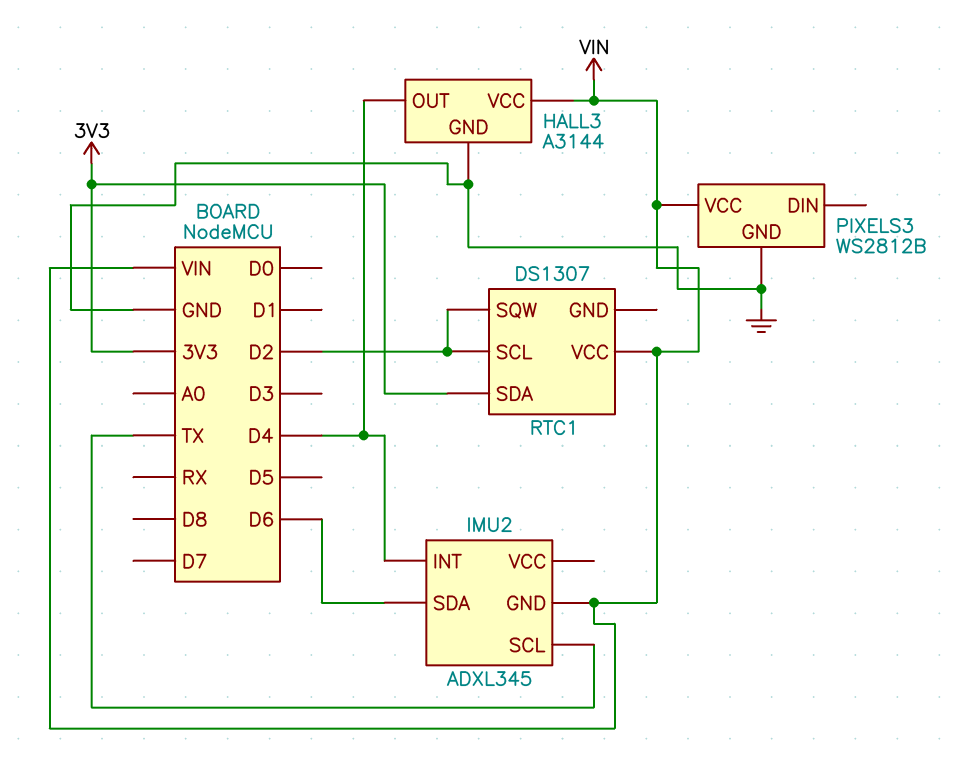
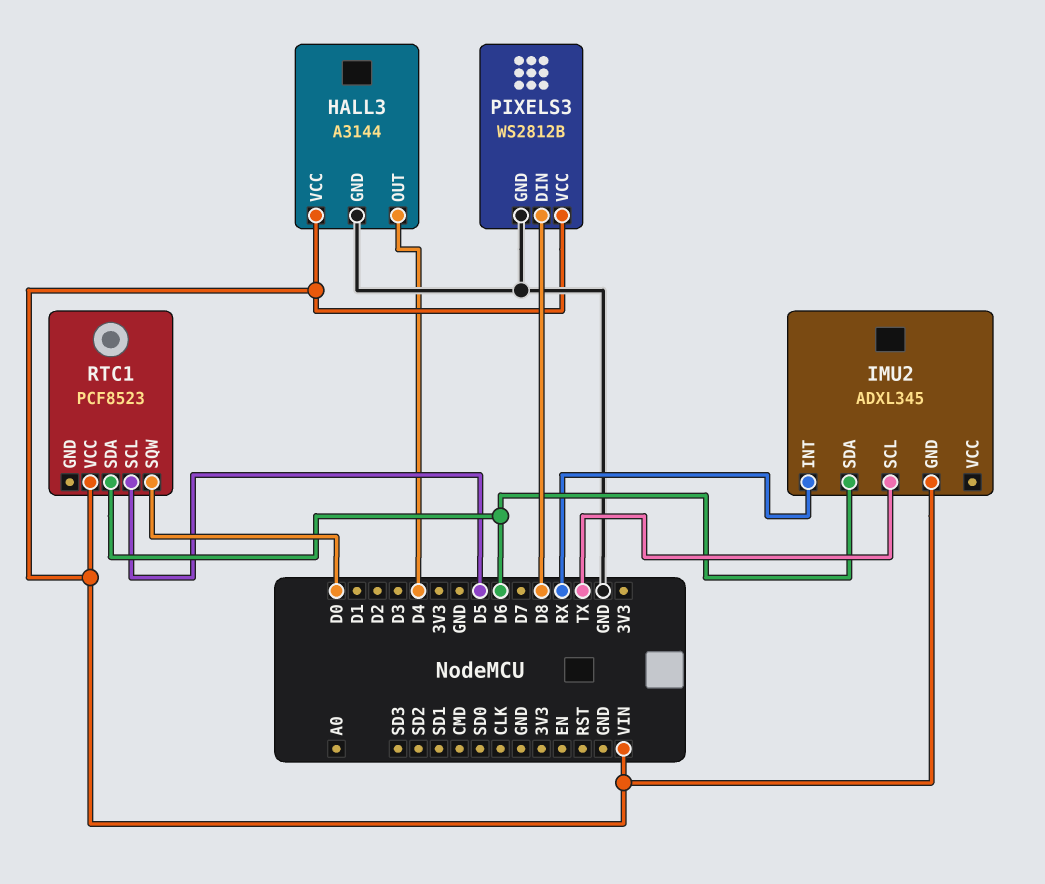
IMU2 pin INT: D4 -> RX
PIXELS3 pin DIN: none -> D8
RTC1: DS1307 -> PCF8523
RTC1 pin SCL: D2 -> D5
RTC1 pin SDA: 3V3 -> D6
RTC1 pin SQW: D2 -> D0

